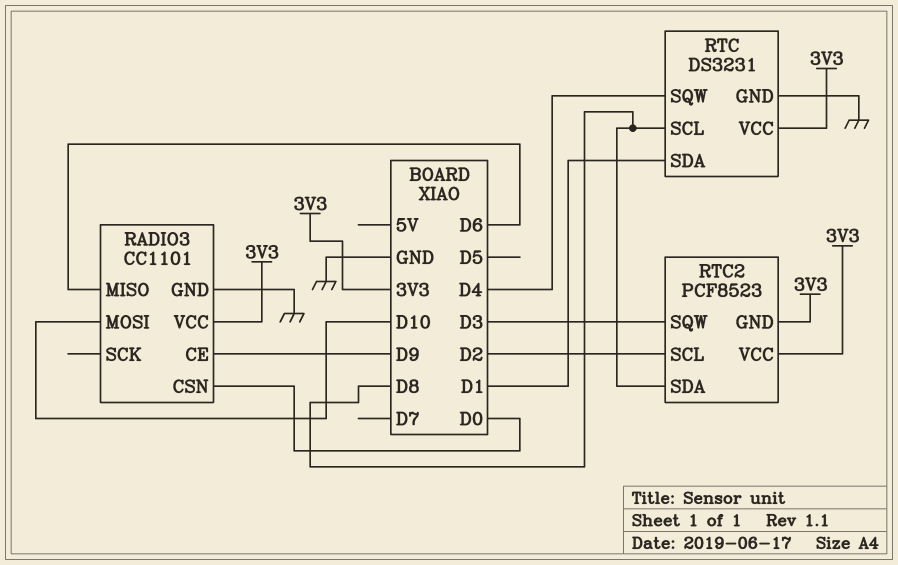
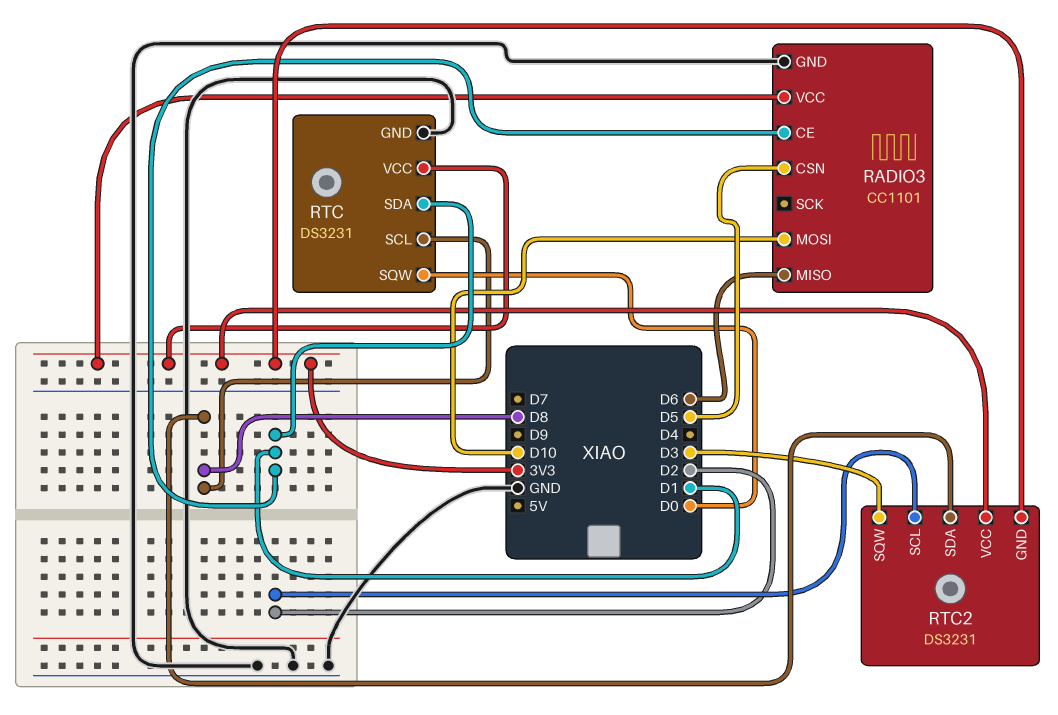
RADIO3 pin CE: D9 -> D1
RADIO3 pin CSN: D0 -> D5
RTC pin SQW: D4 -> D0
RTC2: PCF8523 -> DS3231

